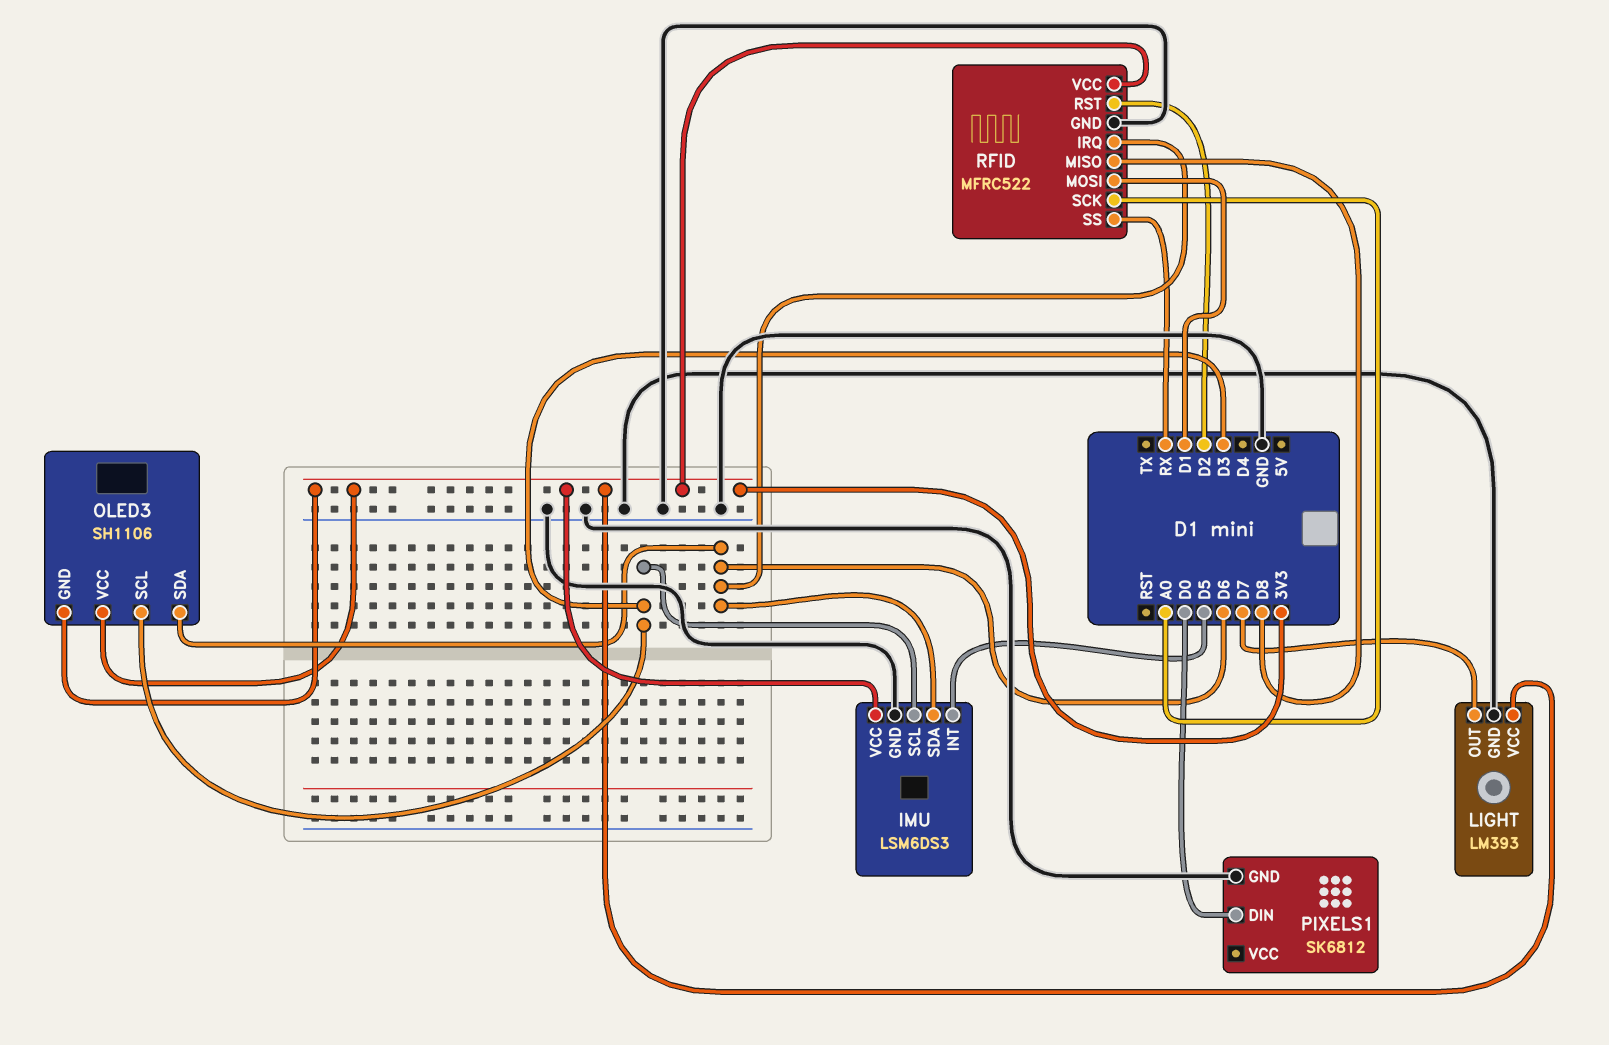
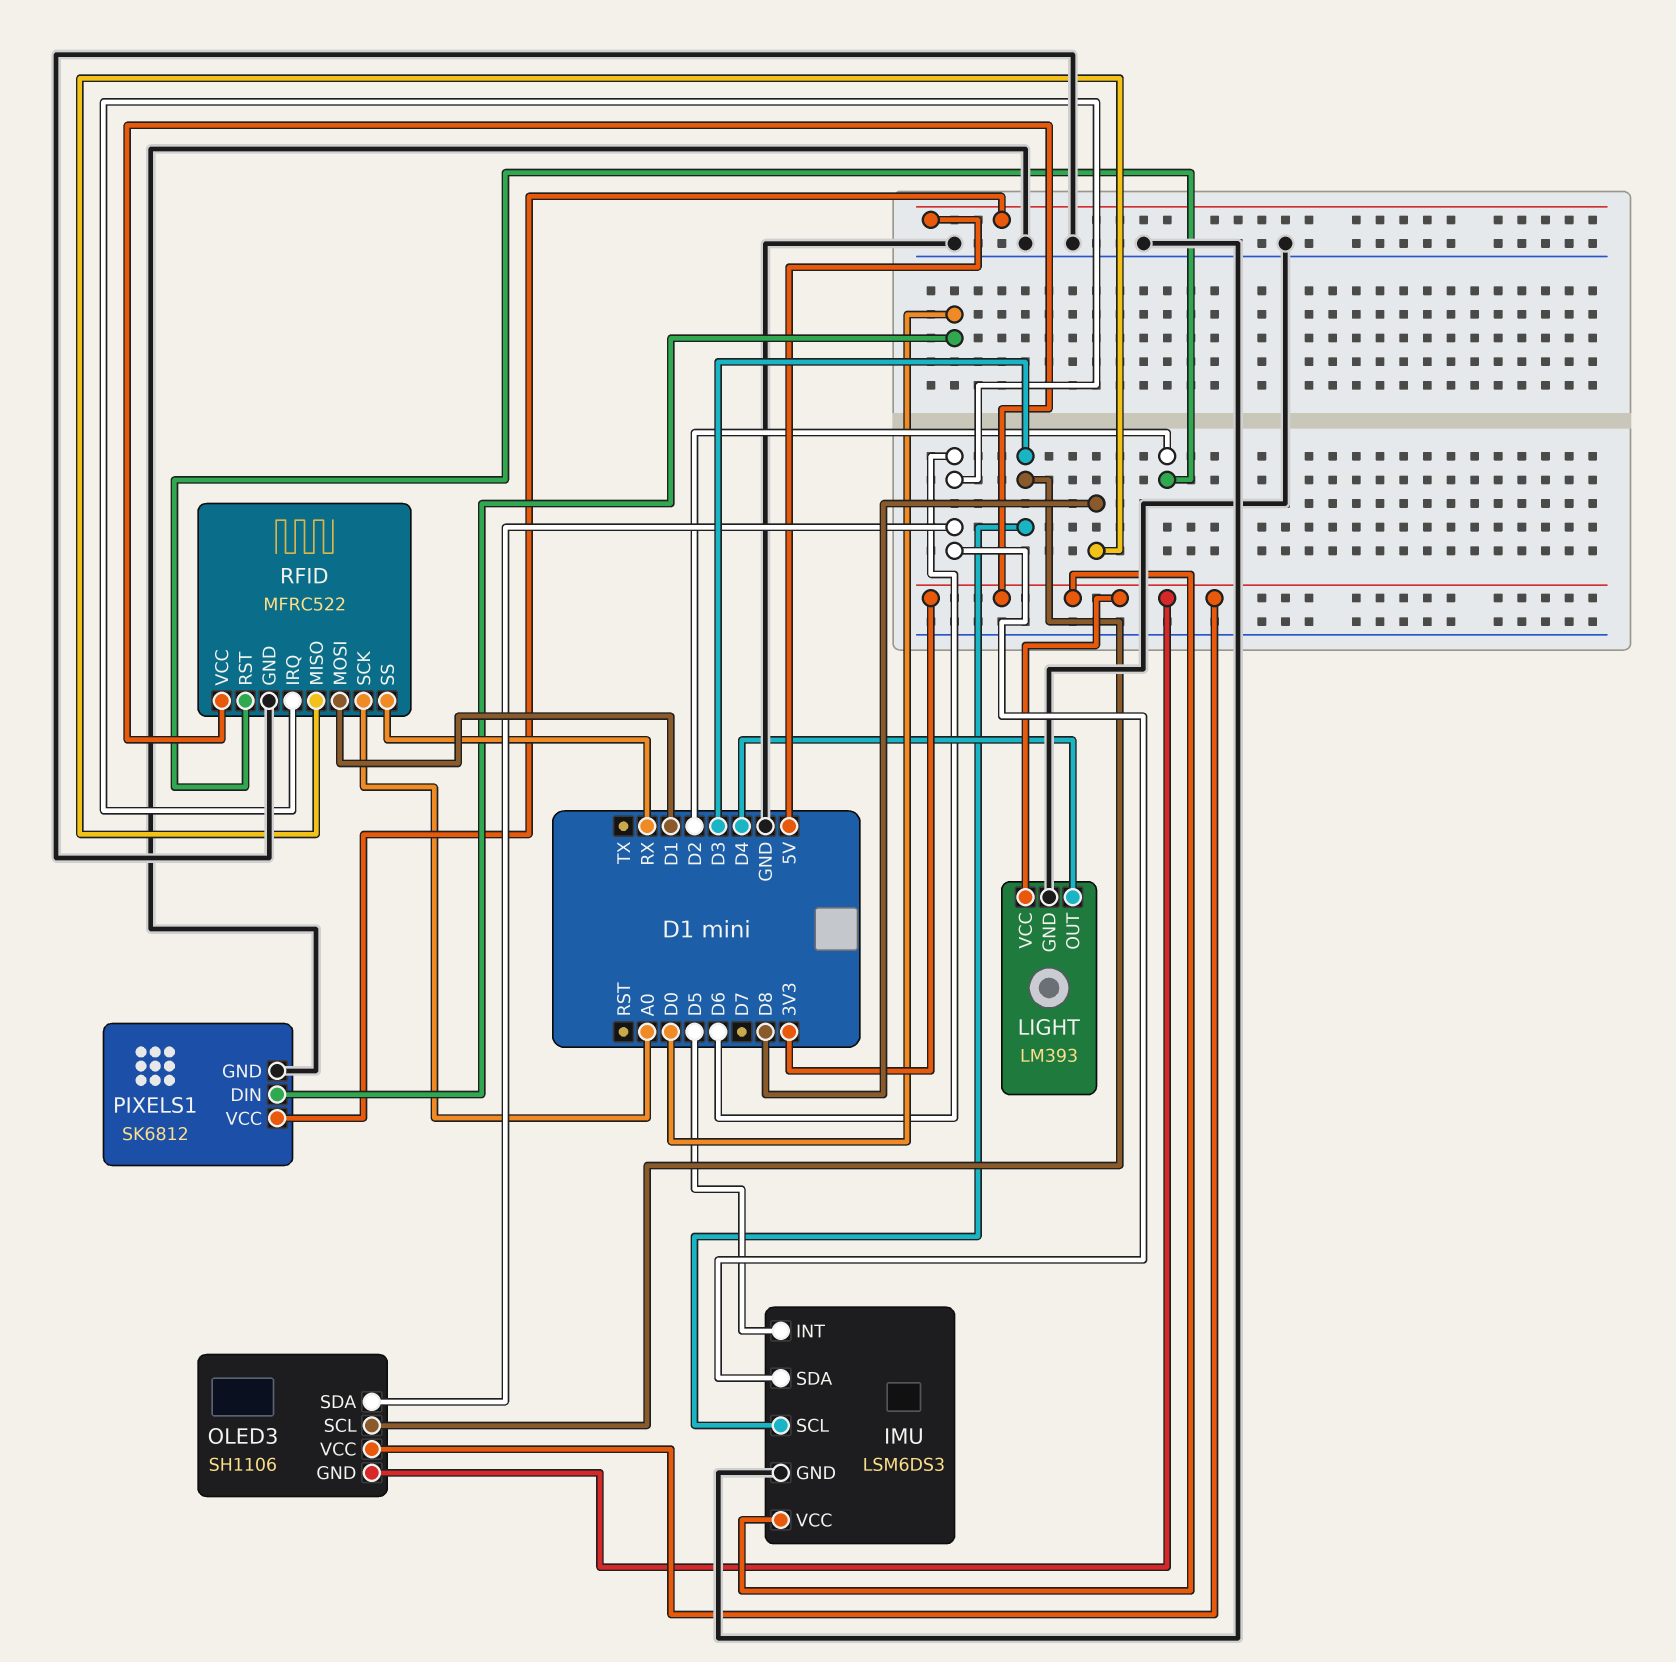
LIGHT pin OUT: D7 -> D4
PIXELS1 pin VCC: none -> 5V

